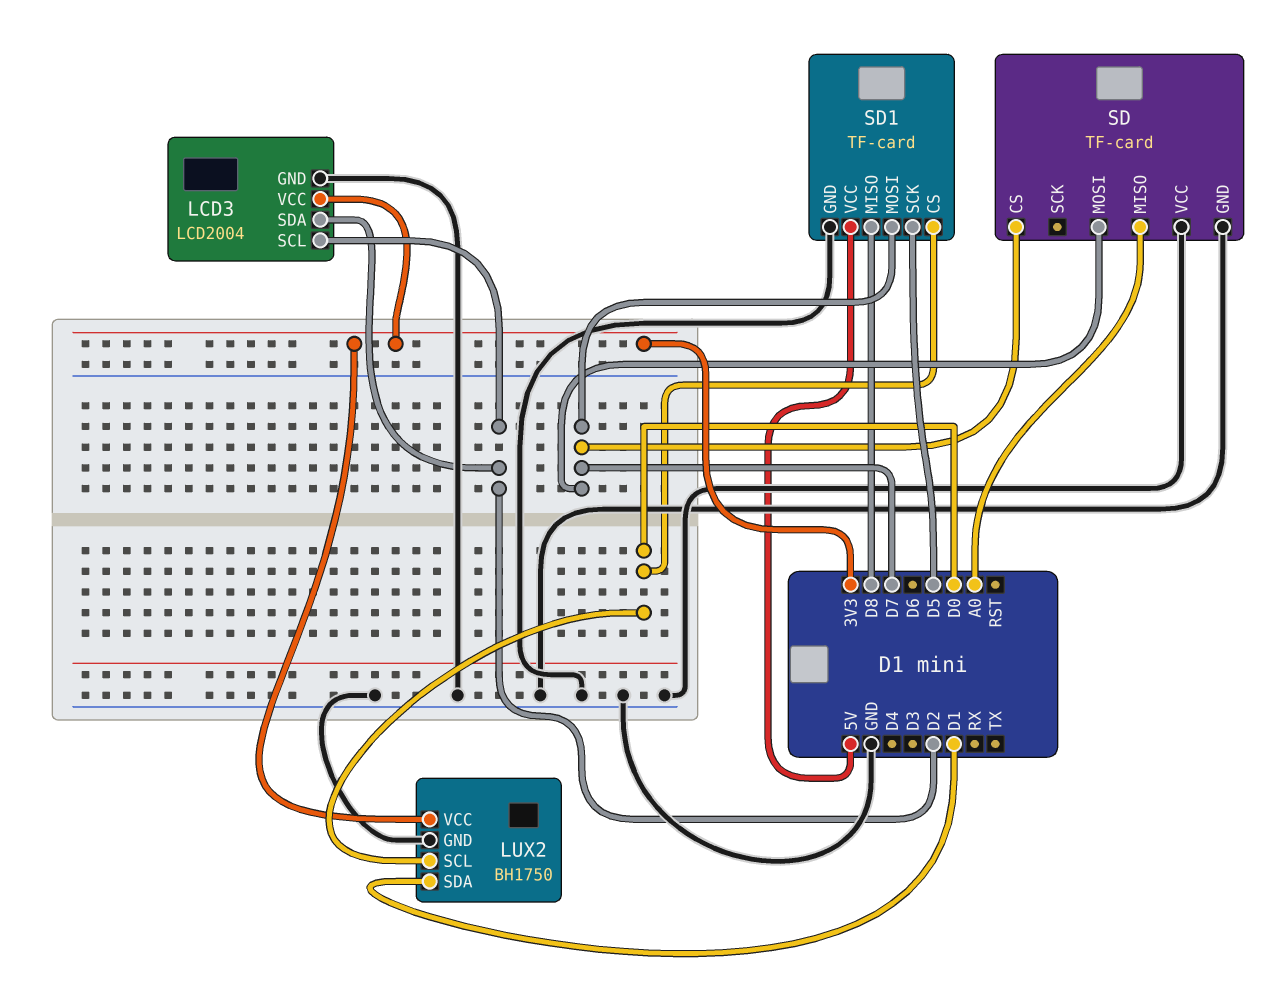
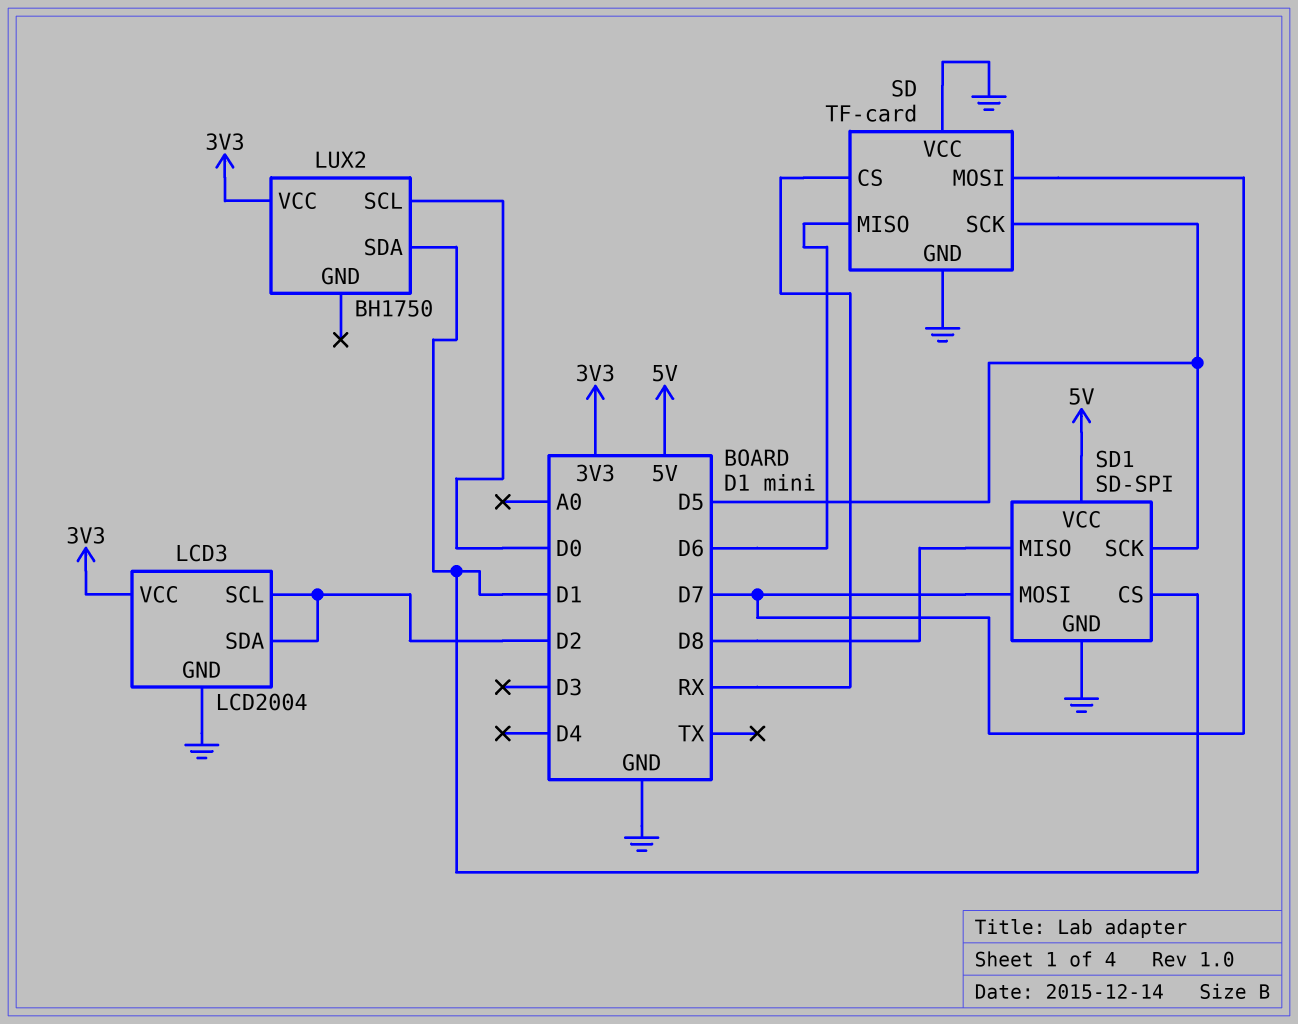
LUX2 pin GND: GND -> none
SD pin CS: D7 -> RX
SD pin MISO: A0 -> D6
SD pin SCK: none -> D5
SD1: TF-card -> SD-SPI
SD1 pin CS: D0 -> D1

